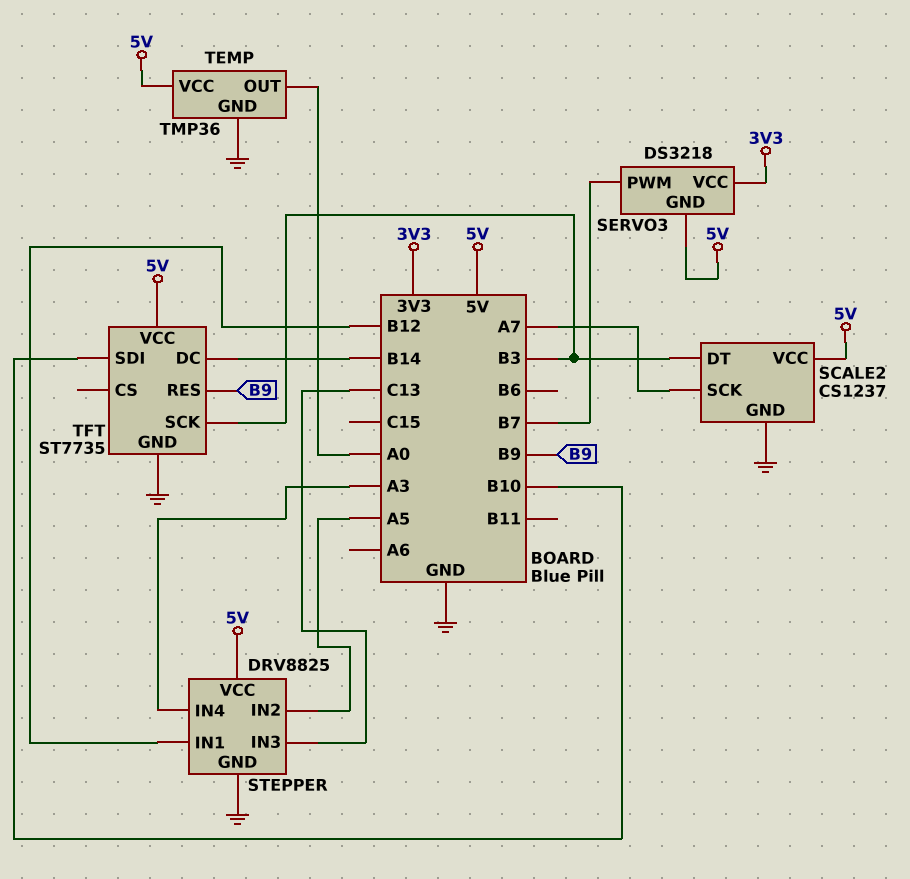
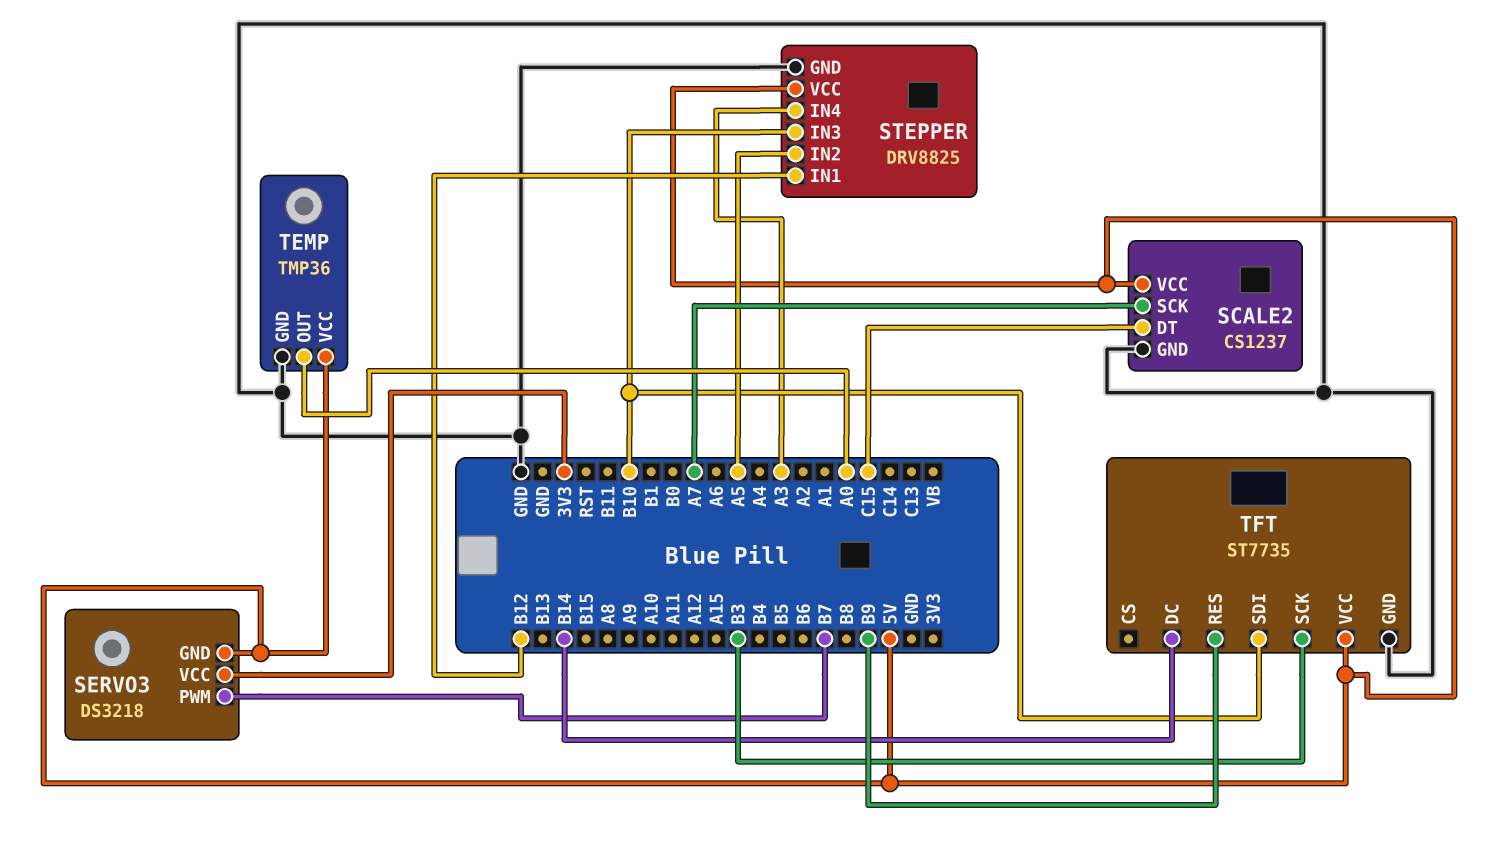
SCALE2 pin DT: B3 -> C15
STEPPER pin IN3: C13 -> B10

